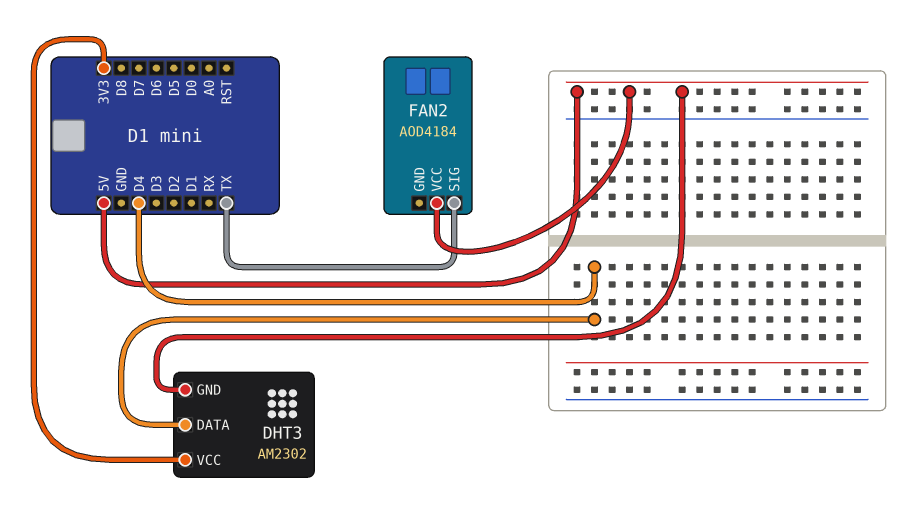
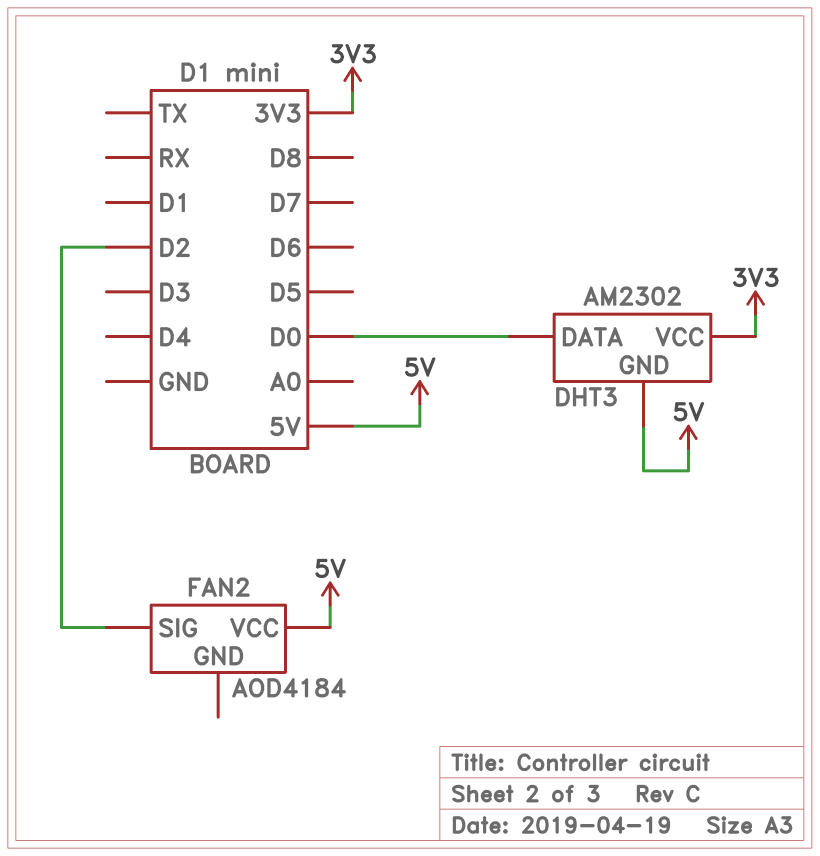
DHT3 pin DATA: D4 -> D0
FAN2 pin SIG: TX -> D2

